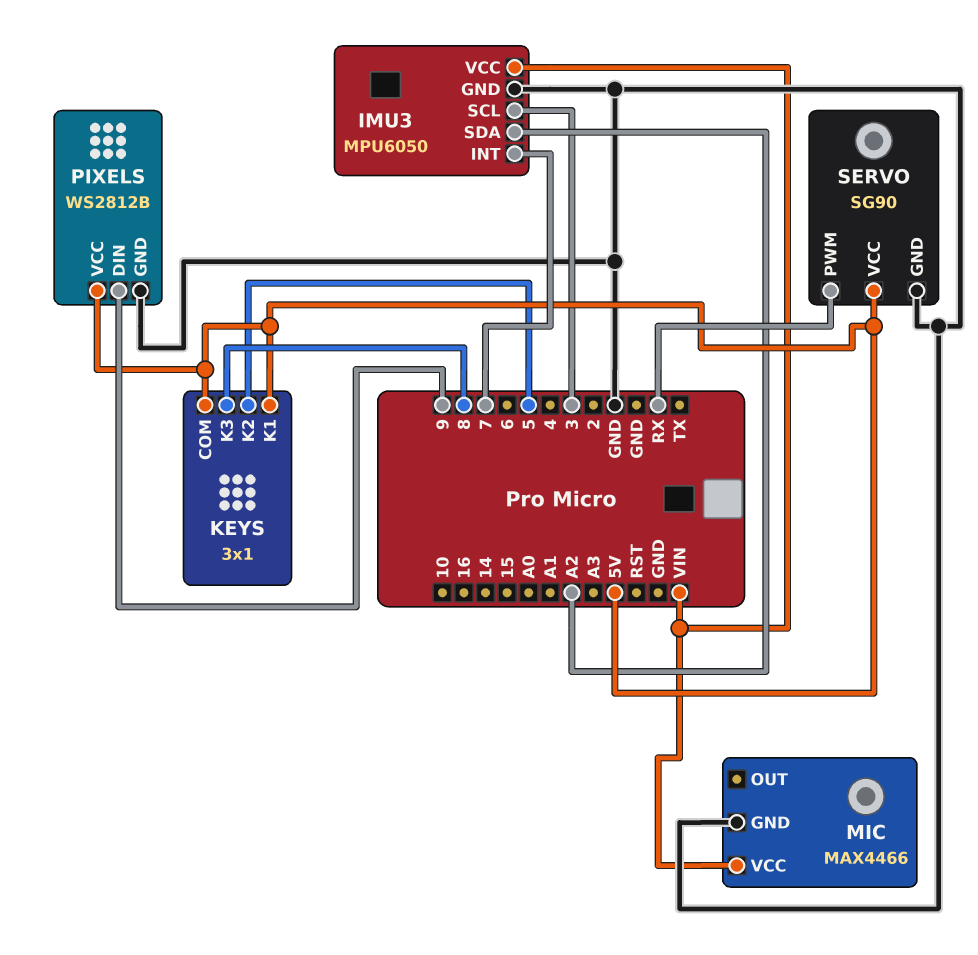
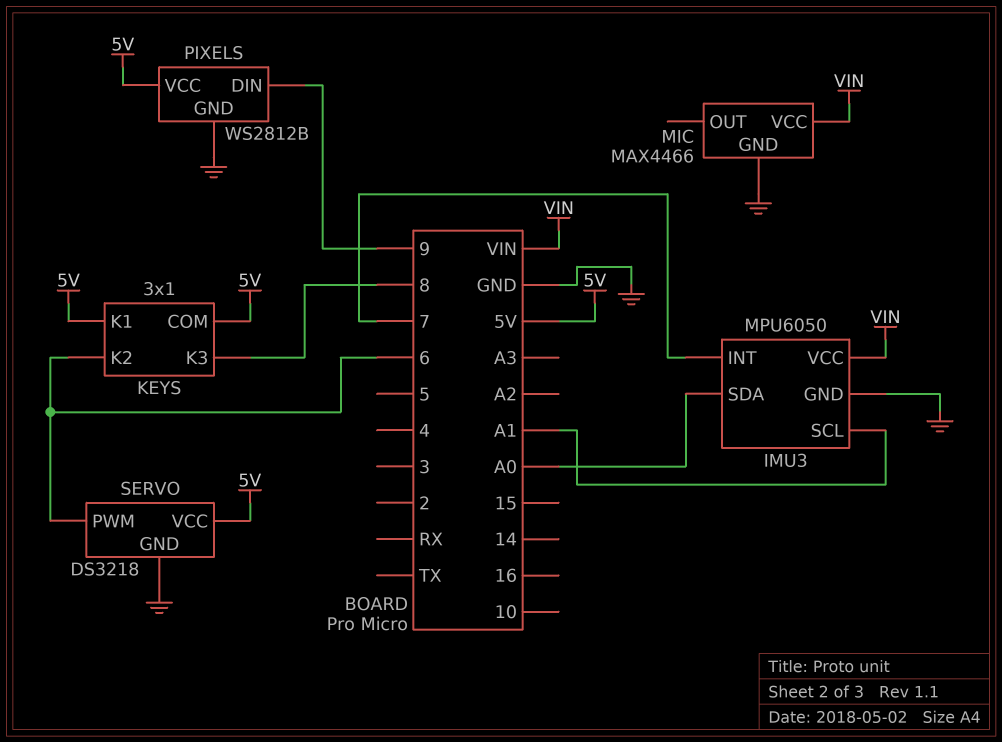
IMU3 pin SCL: 3 -> A1
IMU3 pin SDA: A2 -> A0
KEYS pin K2: 5 -> 6
SERVO: SG90 -> DS3218
SERVO pin PWM: RX -> 6

